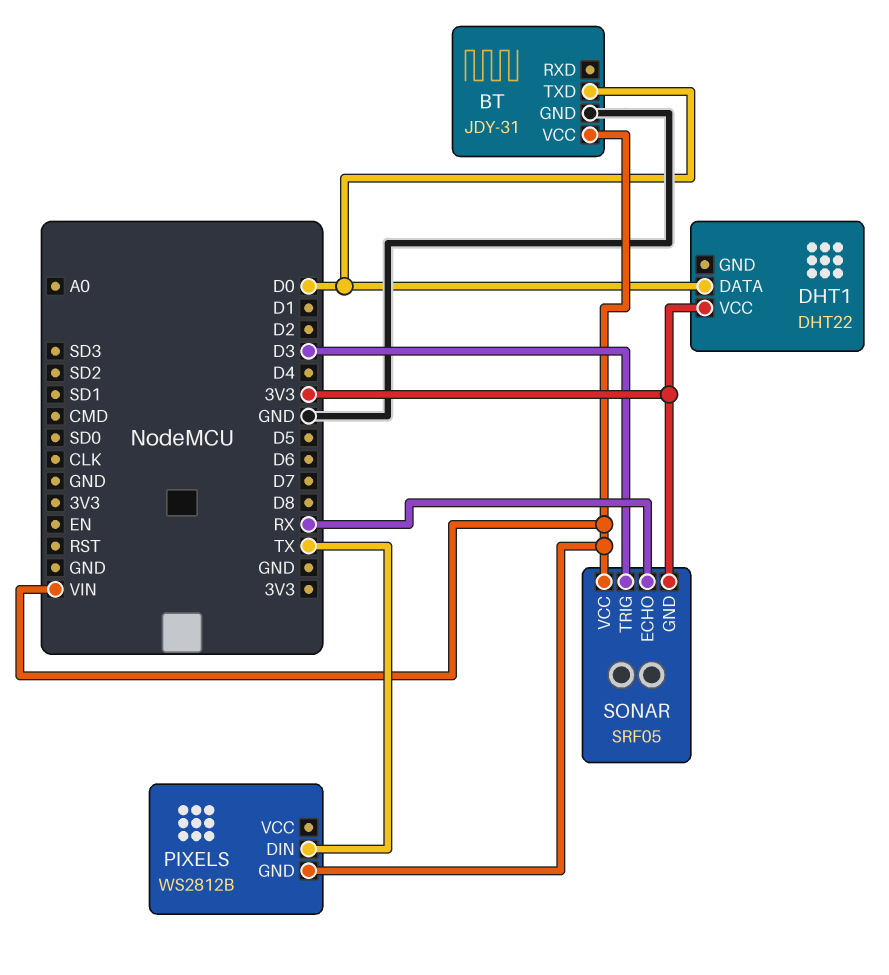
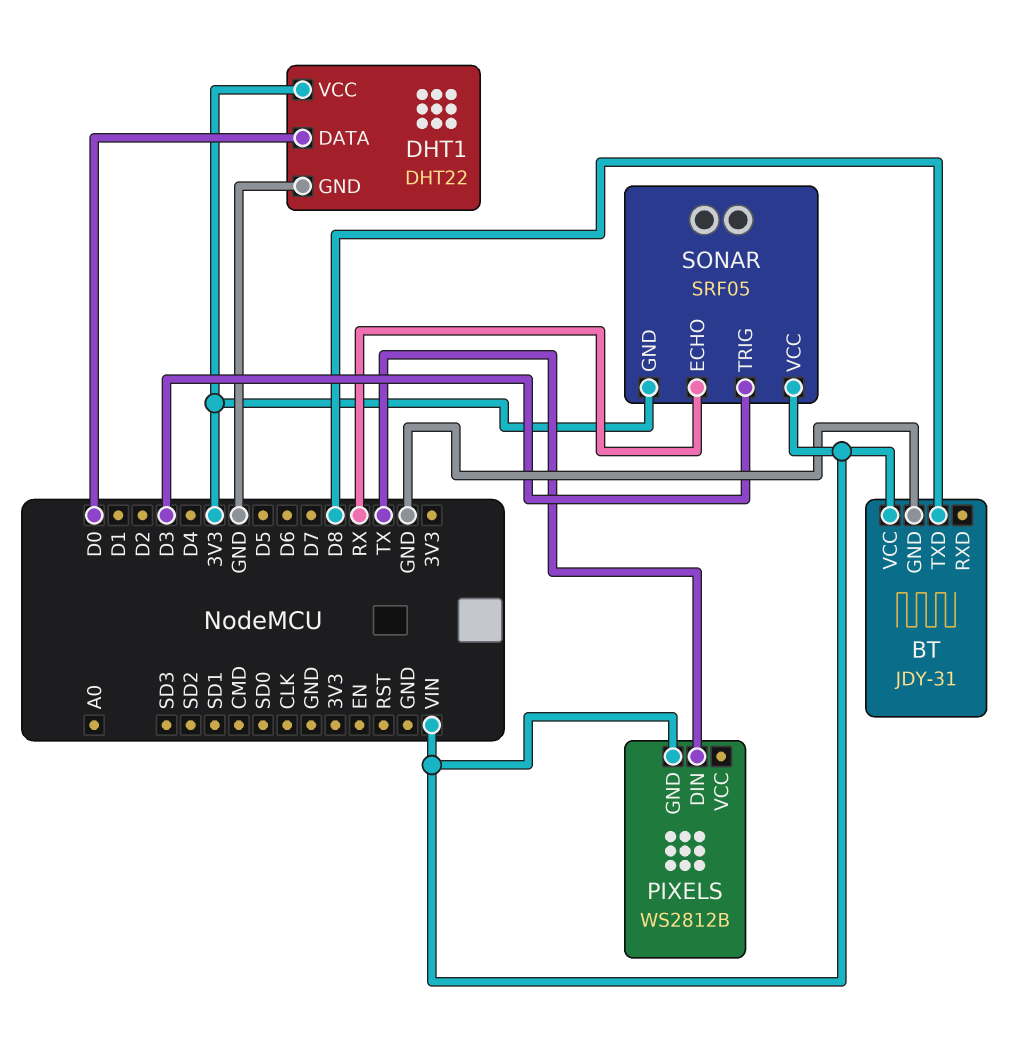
BT pin TXD: D0 -> D8
DHT1 pin GND: none -> GND

